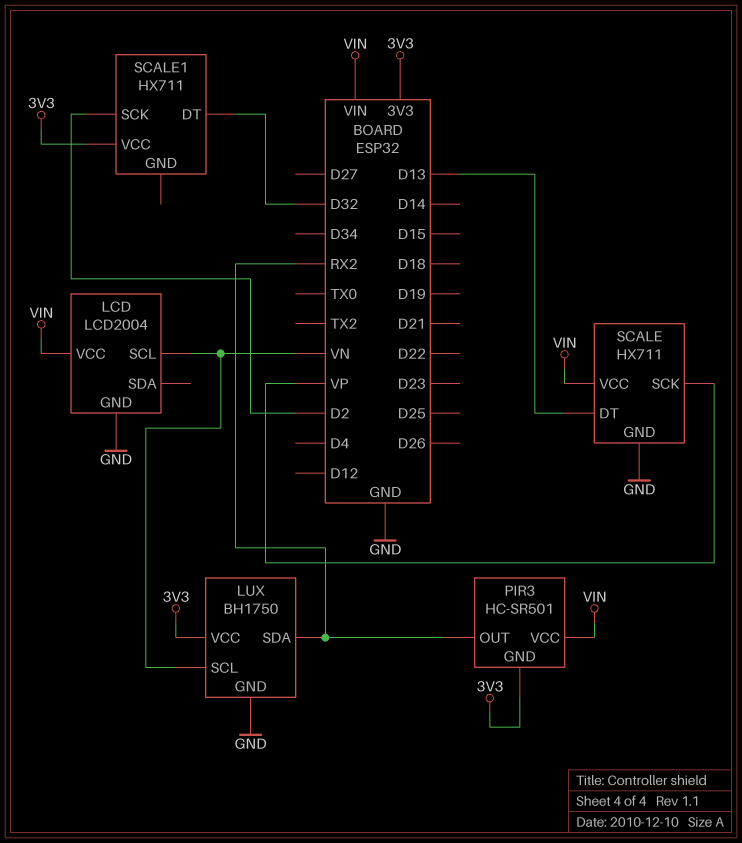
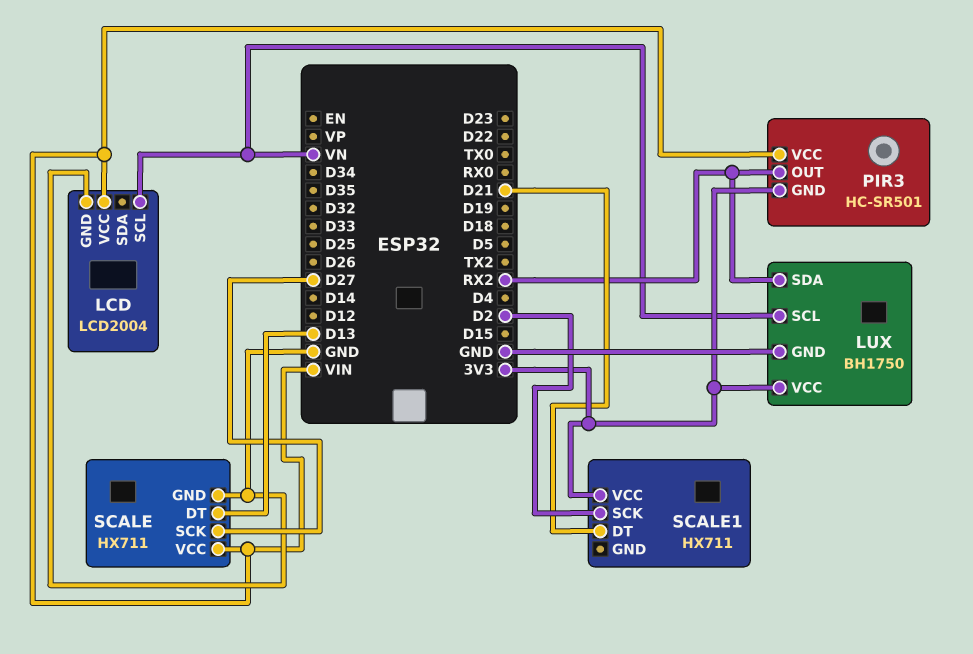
SCALE pin SCK: VP -> D27
SCALE1 pin DT: D32 -> D21

